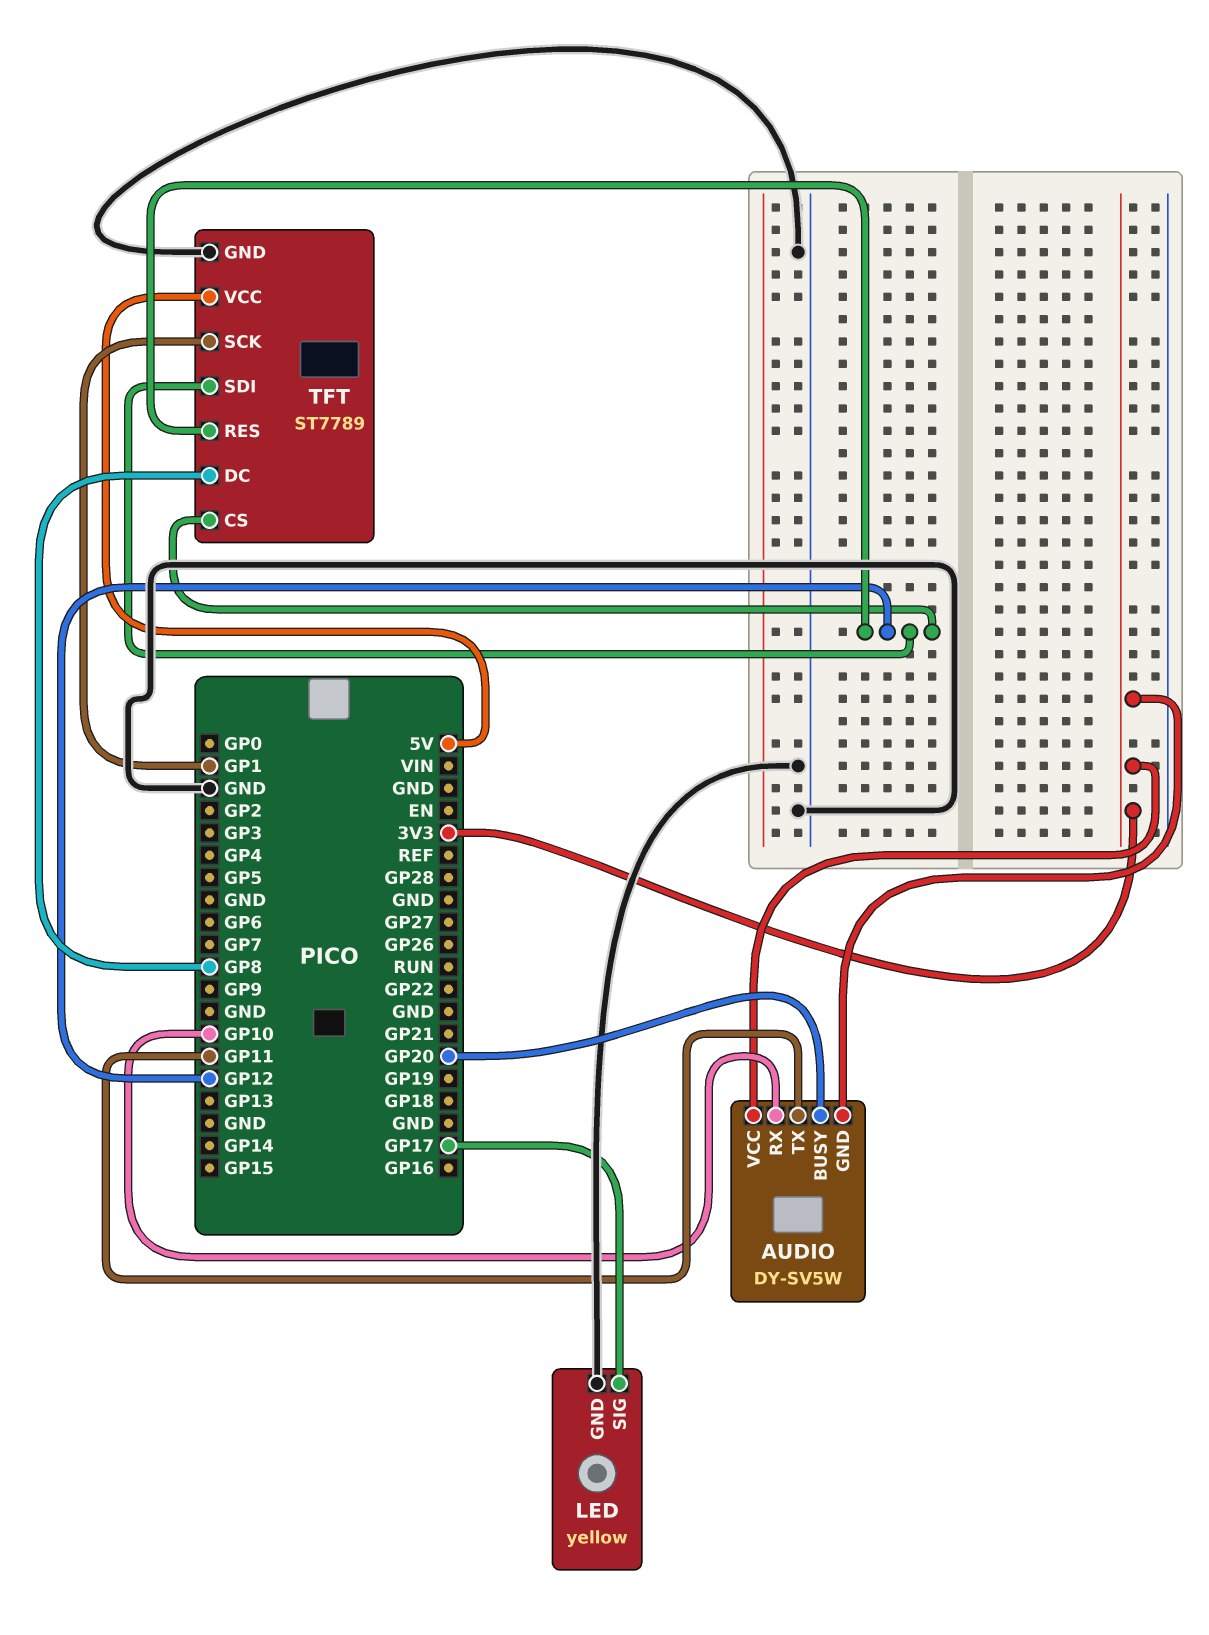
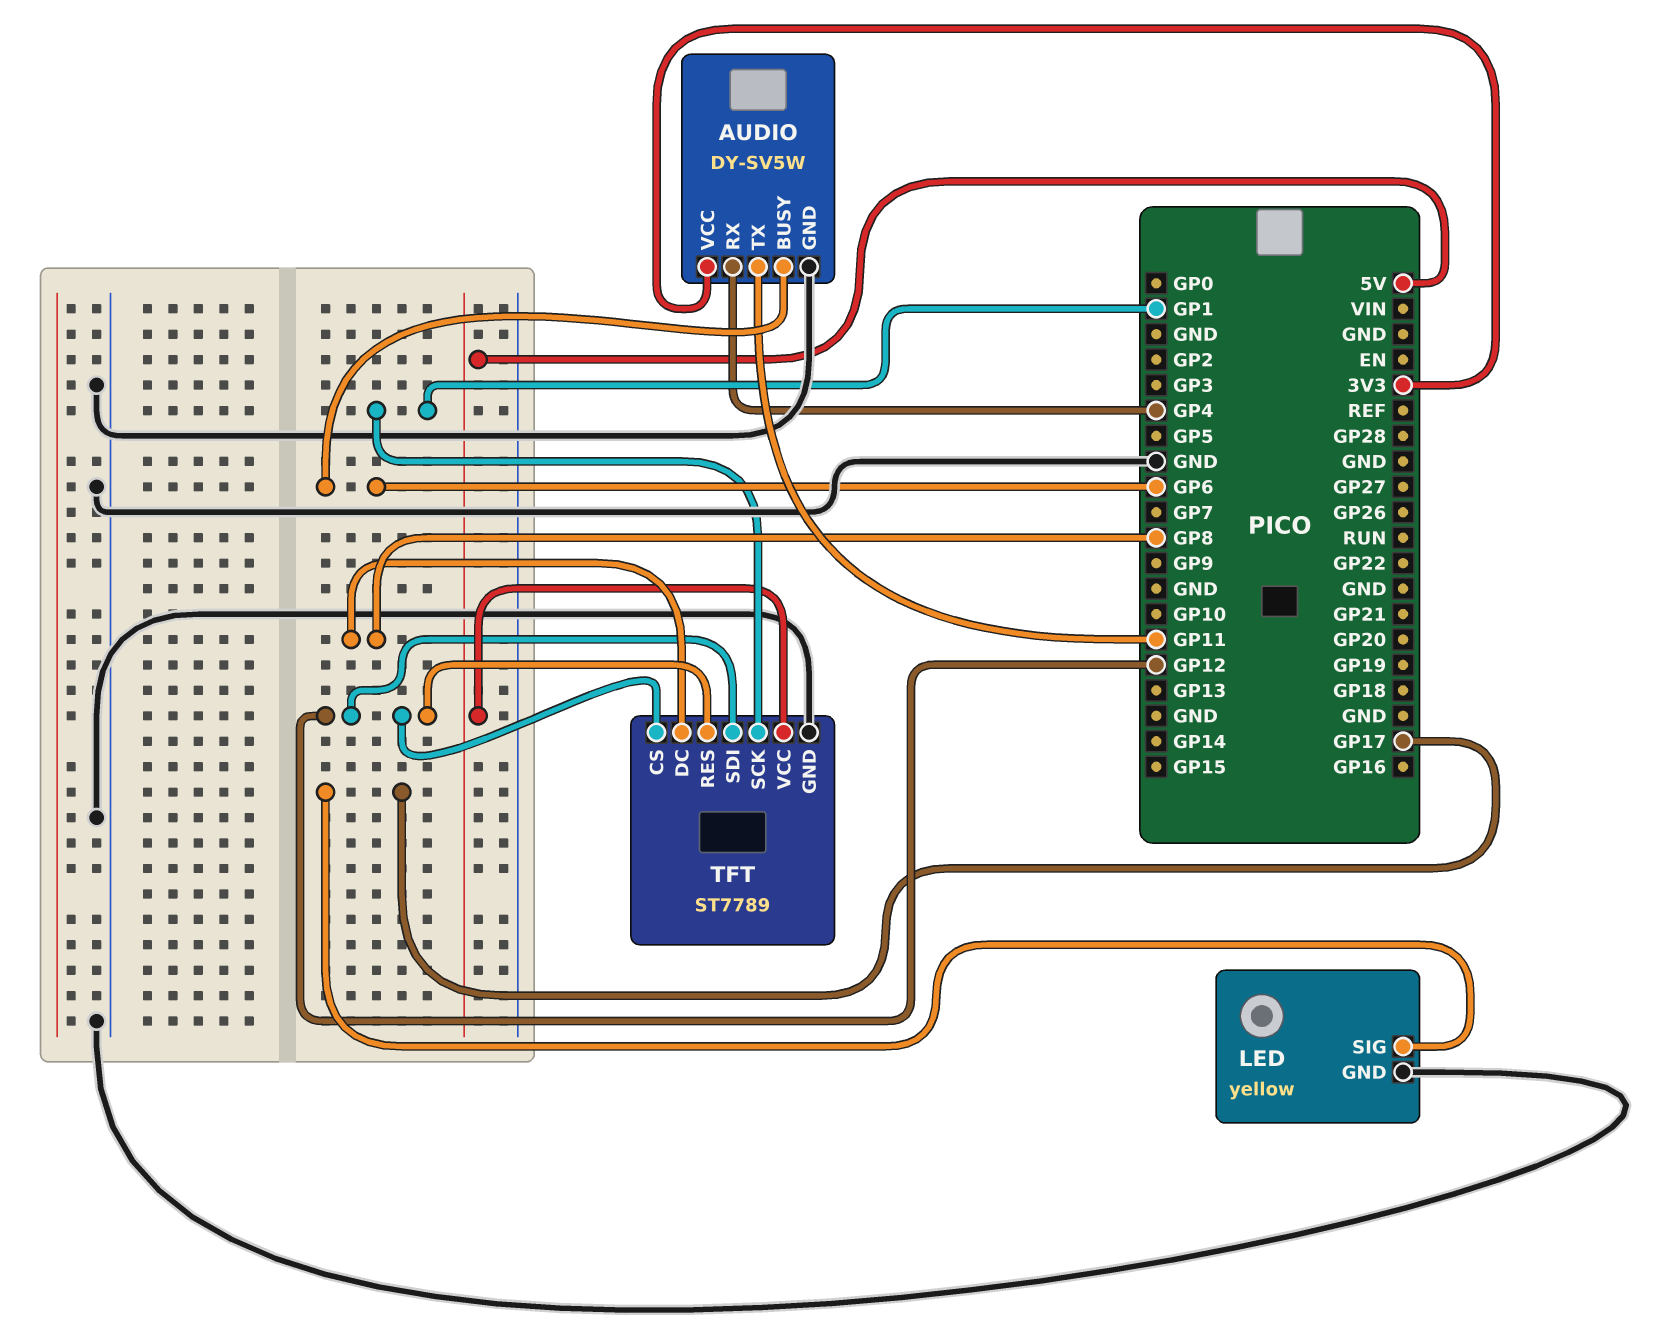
AUDIO pin BUSY: GP20 -> GP6
AUDIO pin GND: 3V3 -> GND
AUDIO pin RX: GP10 -> GP4

